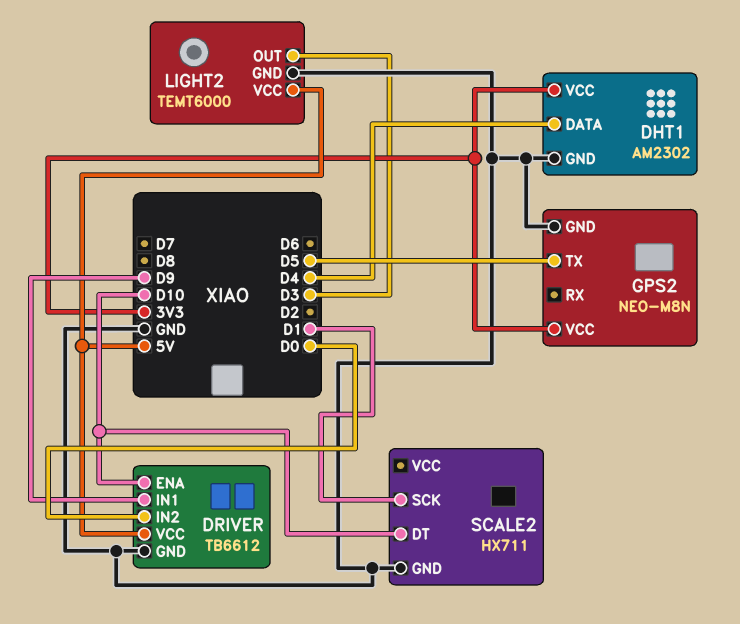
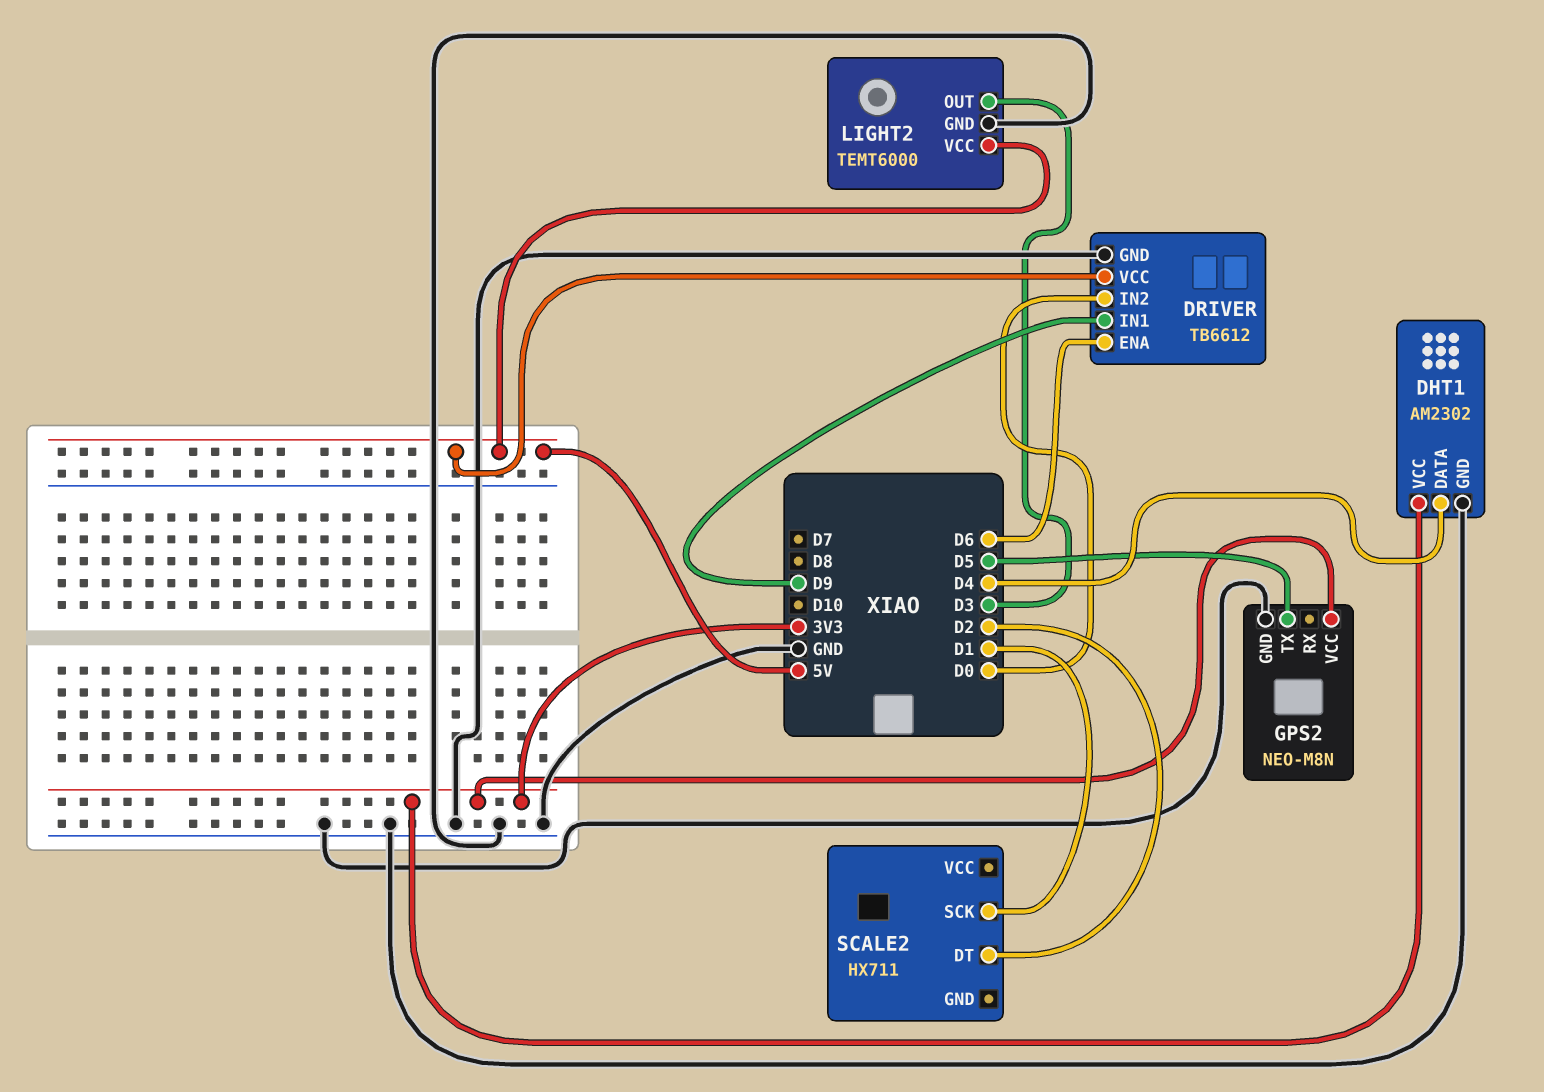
DRIVER pin ENA: D10 -> D6
SCALE2 pin DT: D10 -> D2
SCALE2 pin GND: GND -> none

